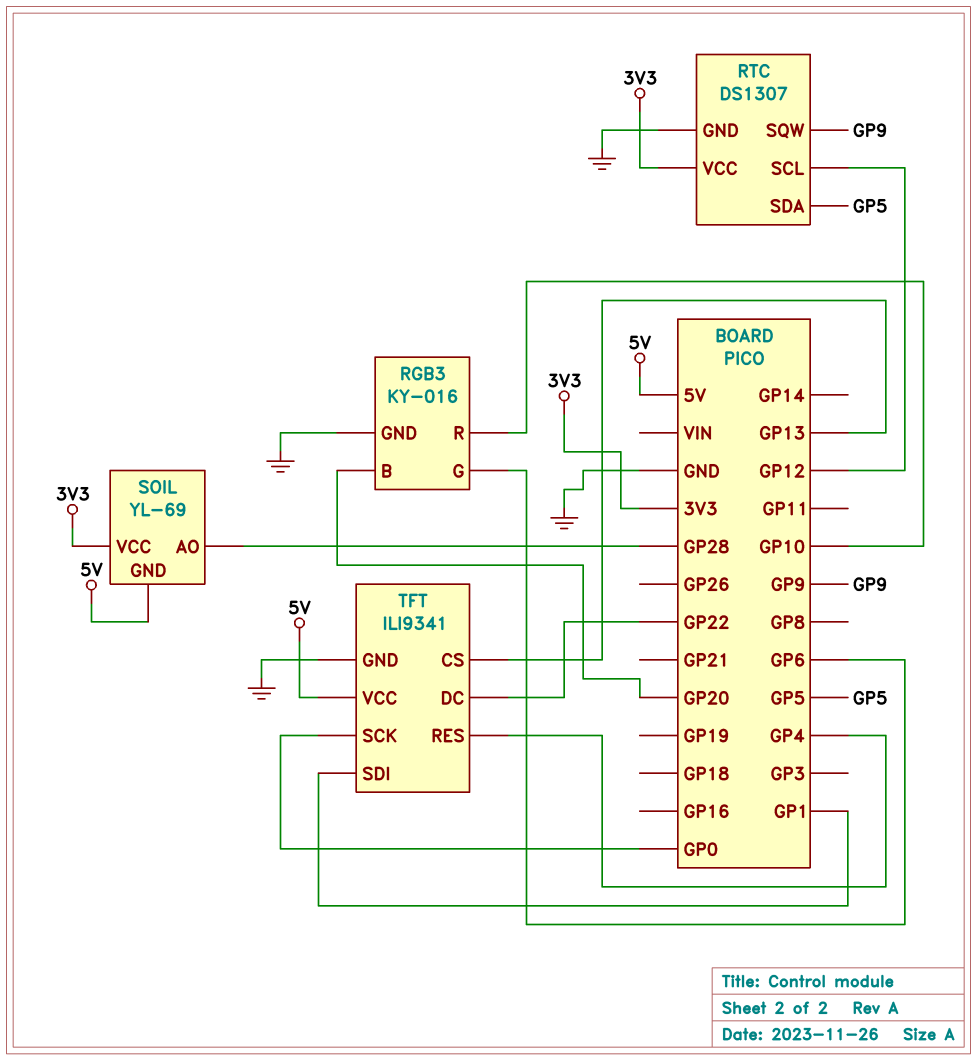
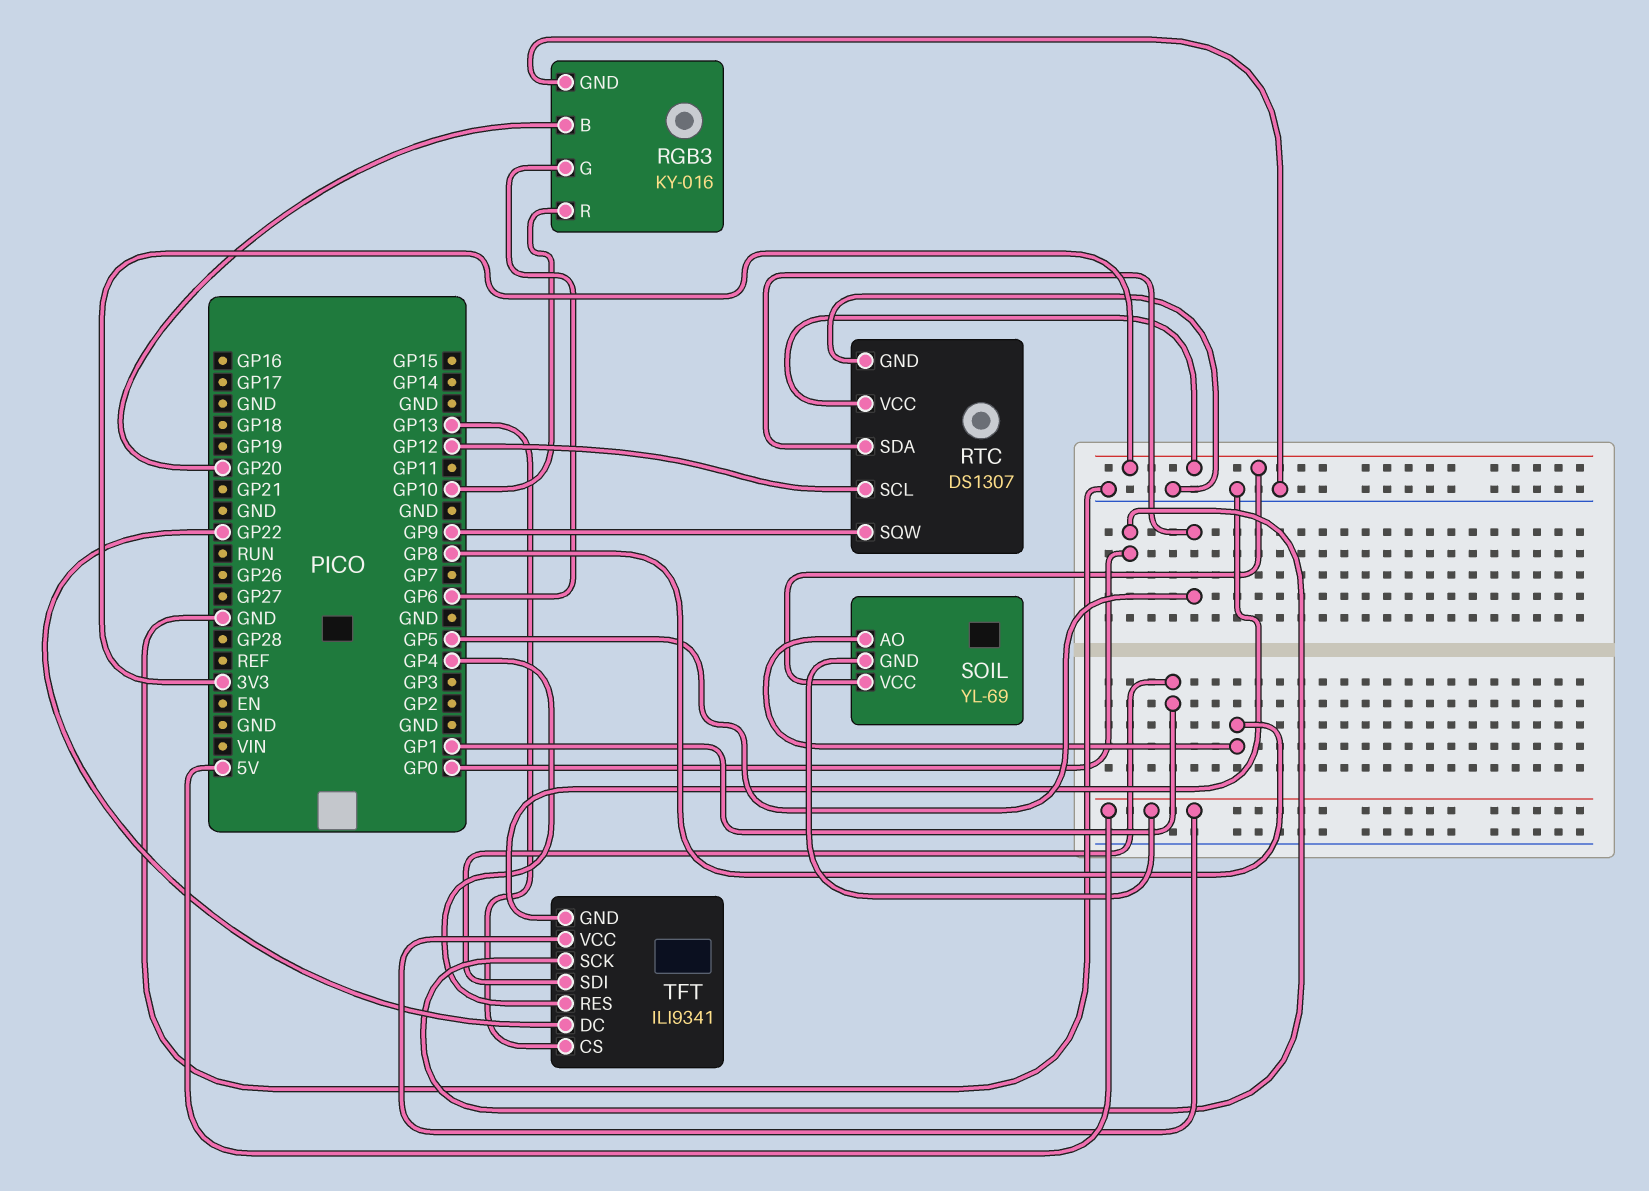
SOIL pin AO: GP28 -> GP8

